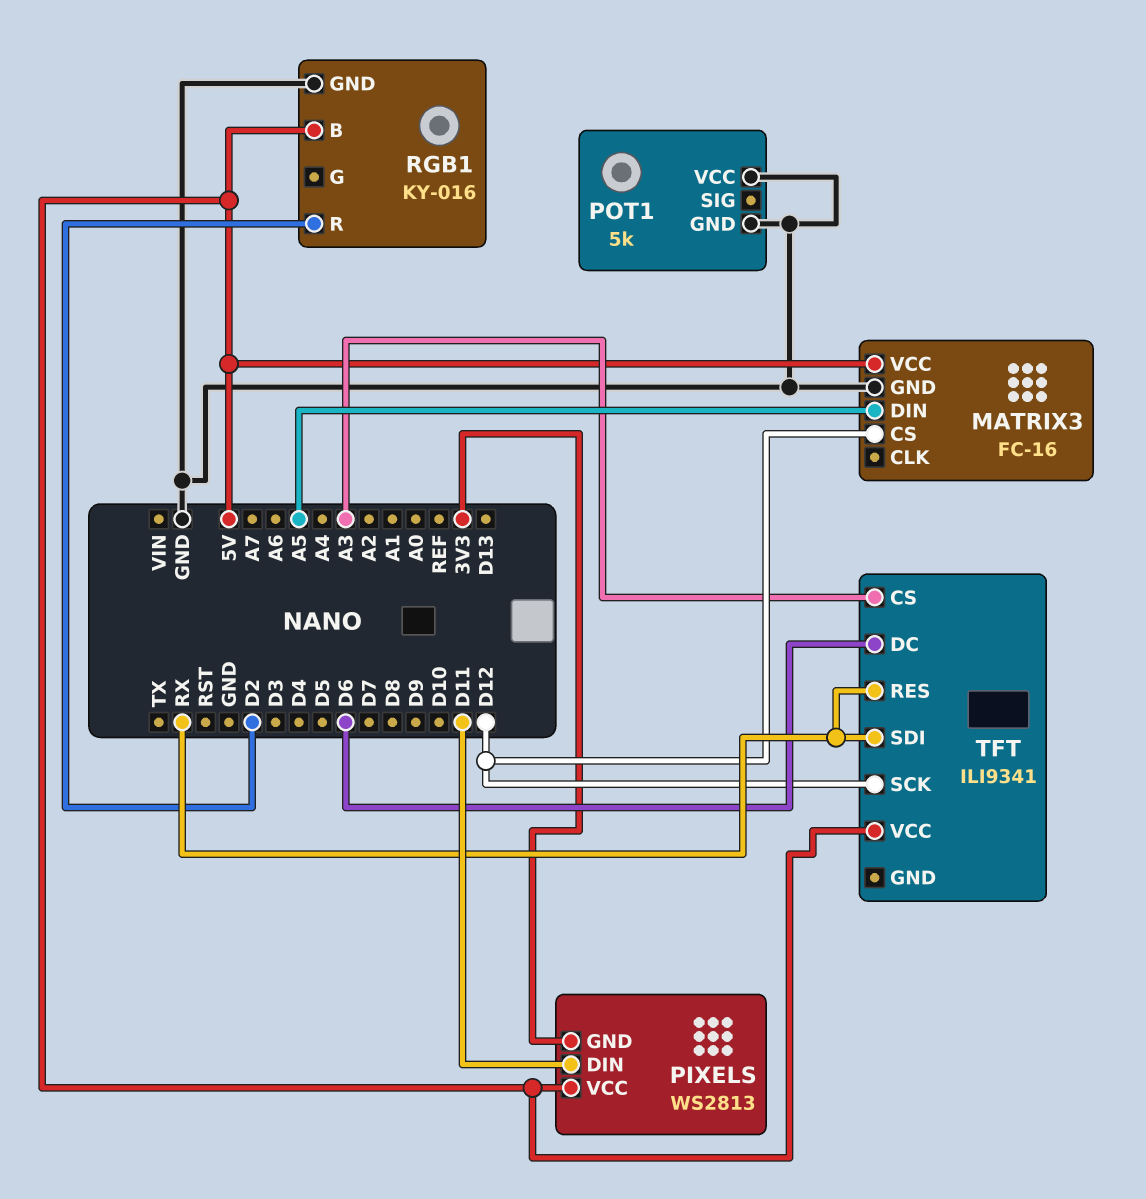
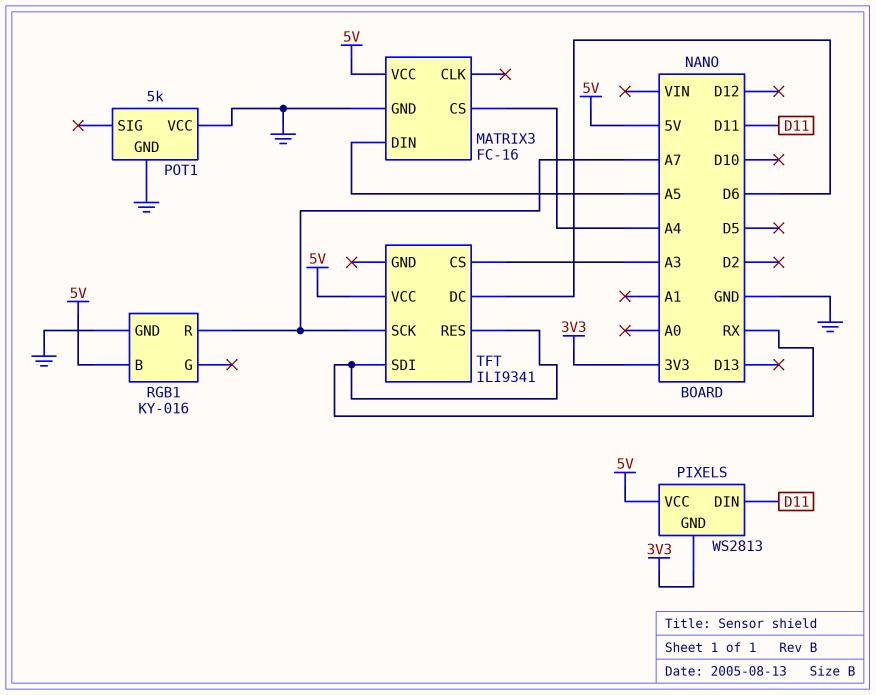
MATRIX3 pin CS: D12 -> A4
RGB1 pin R: D2 -> A7
TFT pin SCK: D12 -> A7

